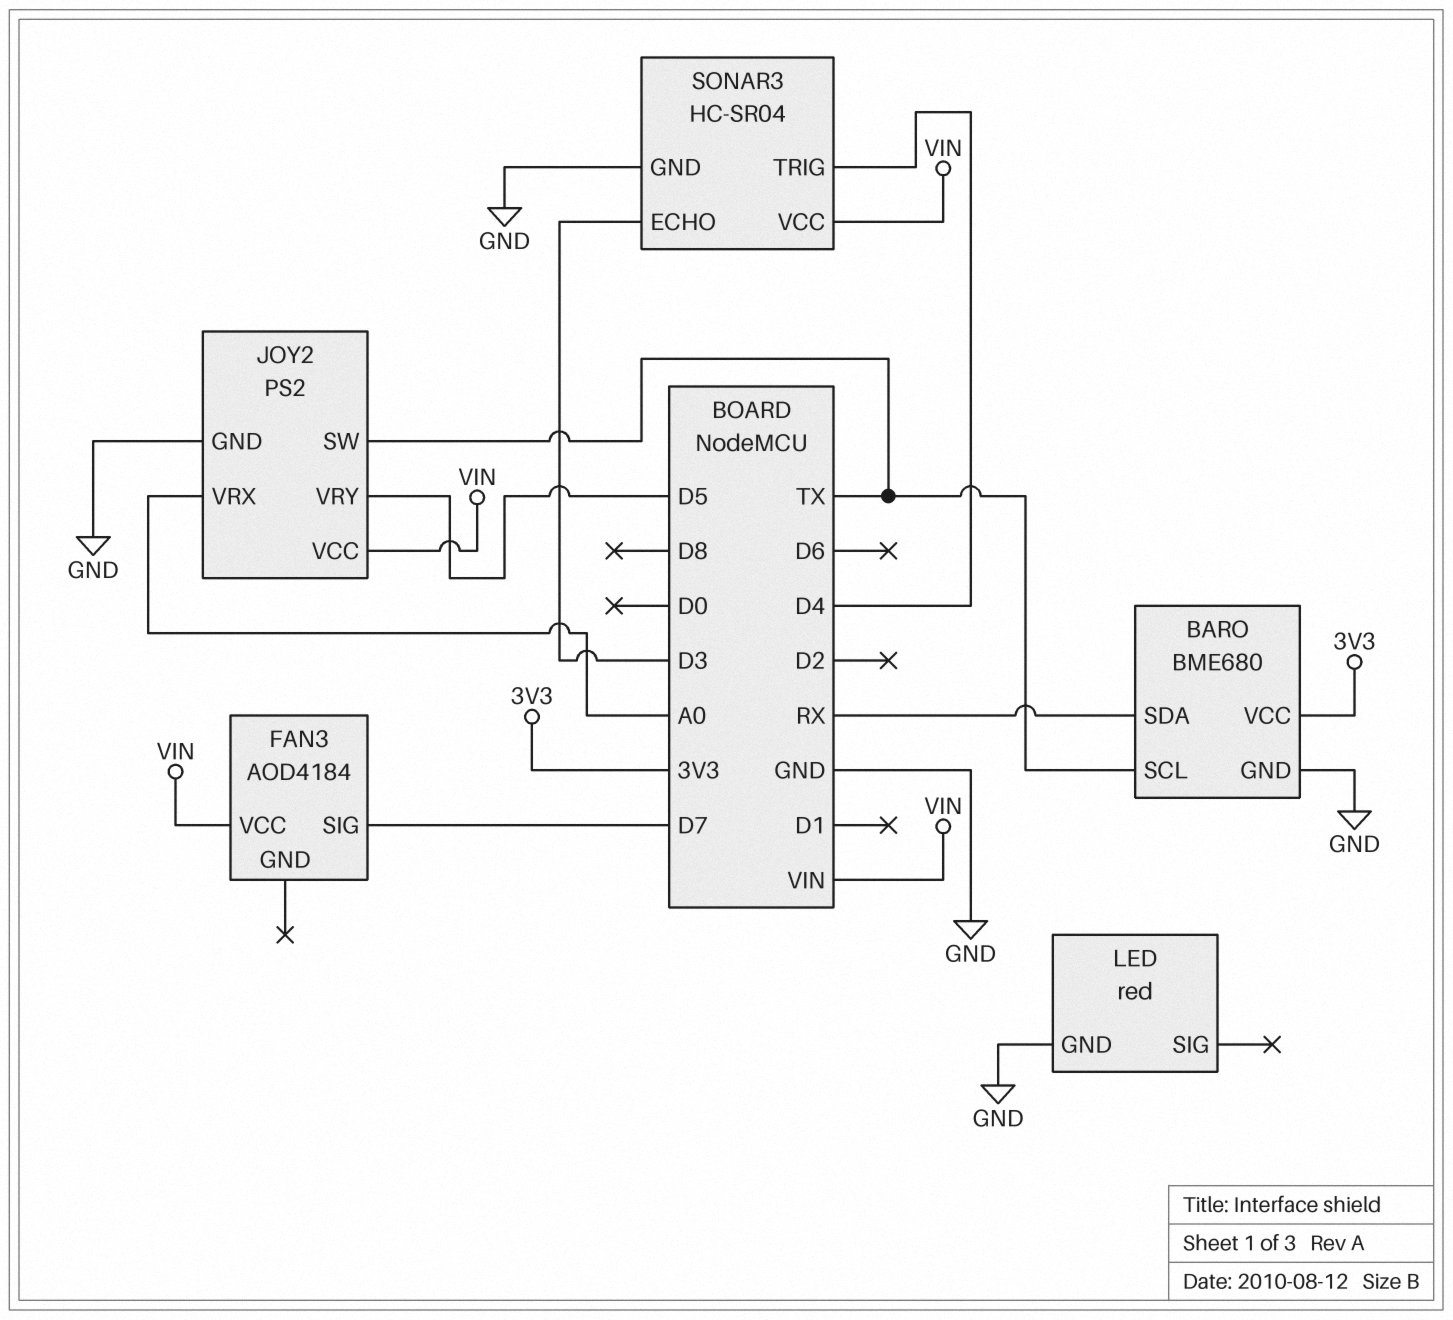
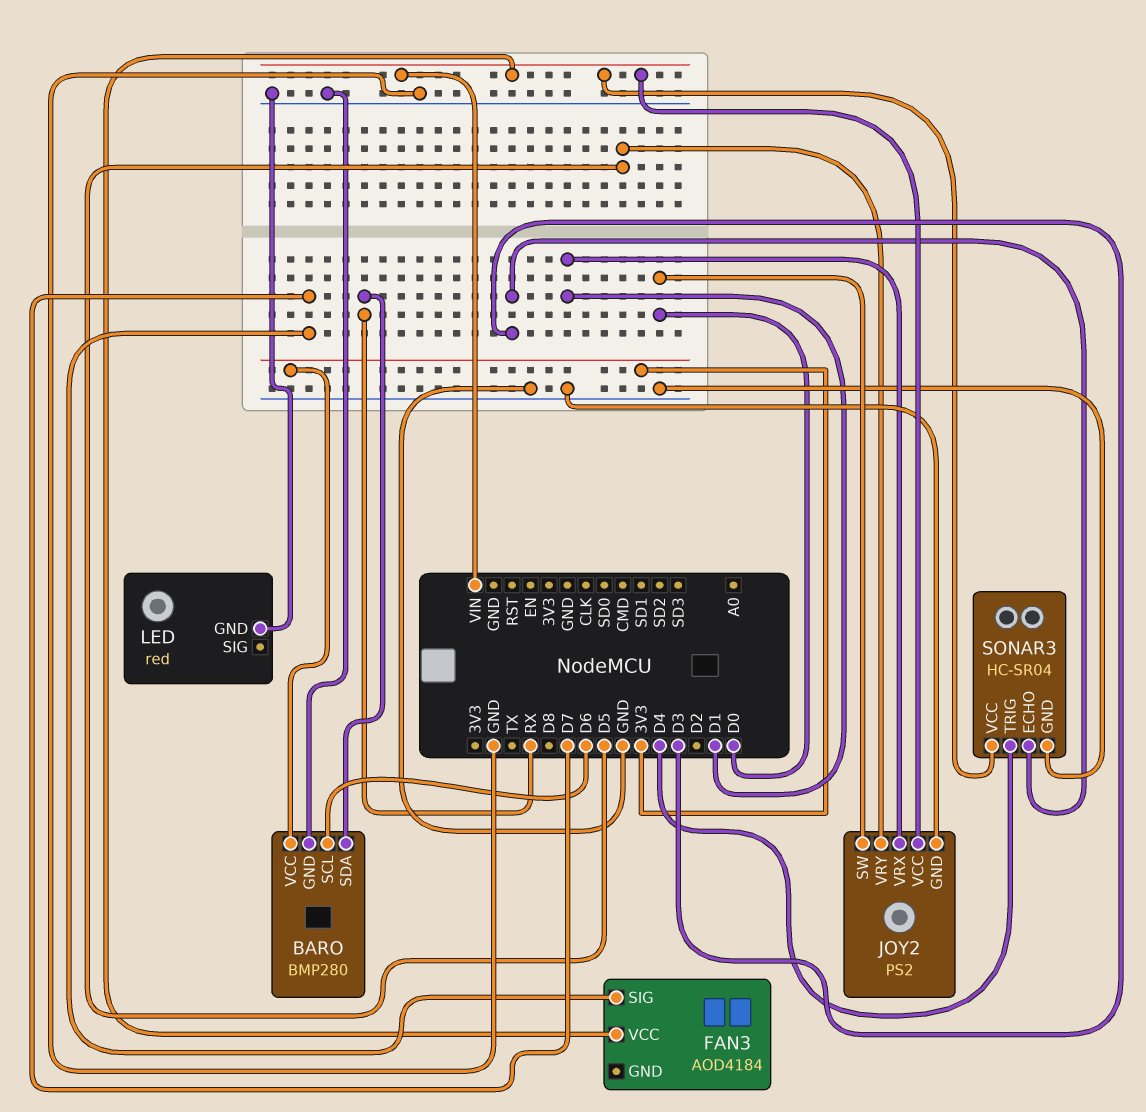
BARO: BME680 -> BMP280
BARO pin SCL: TX -> D6
JOY2 pin SW: TX -> D0
JOY2 pin VRX: A0 -> D1

